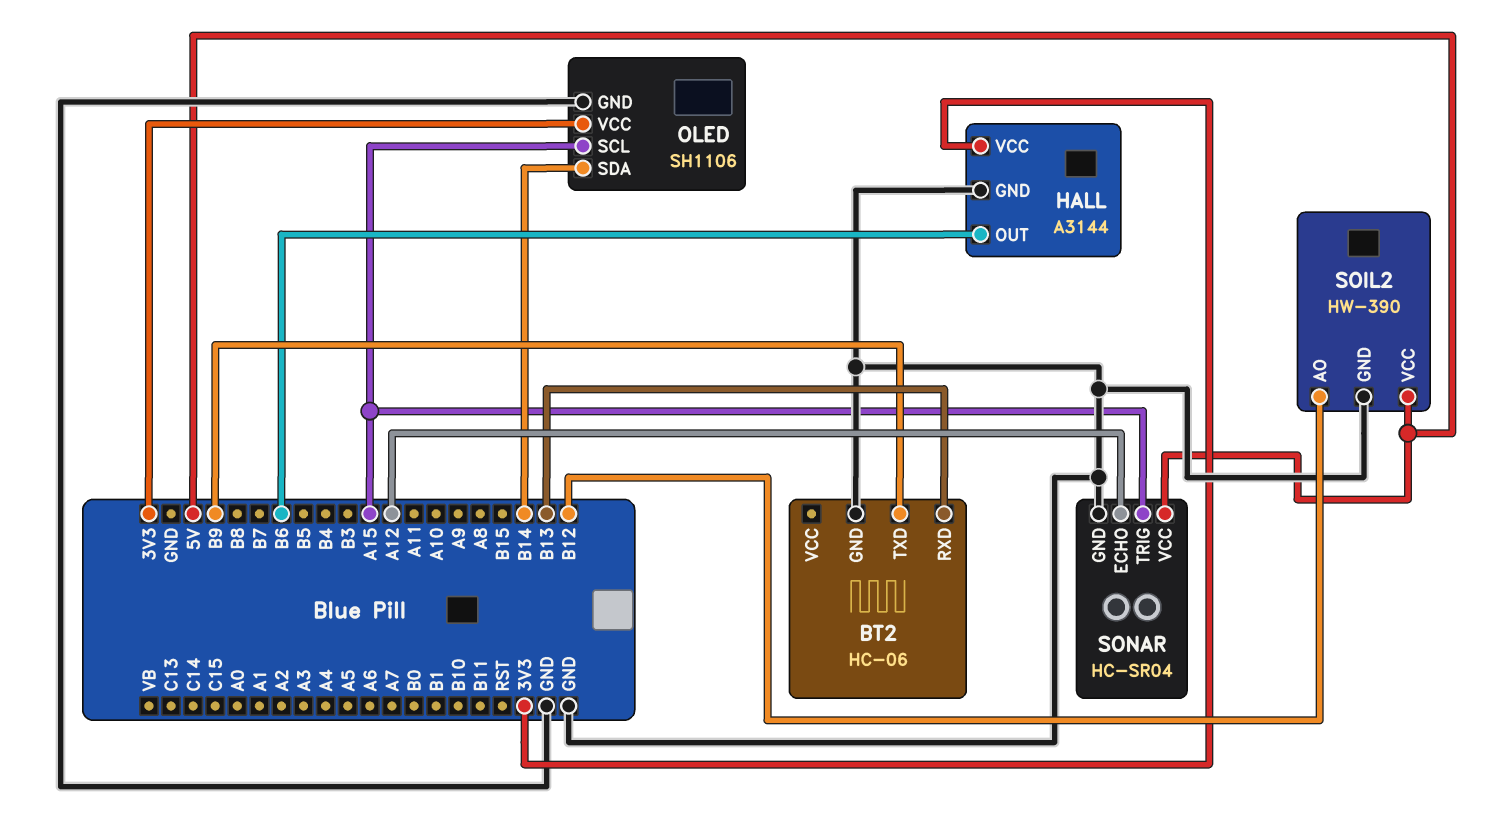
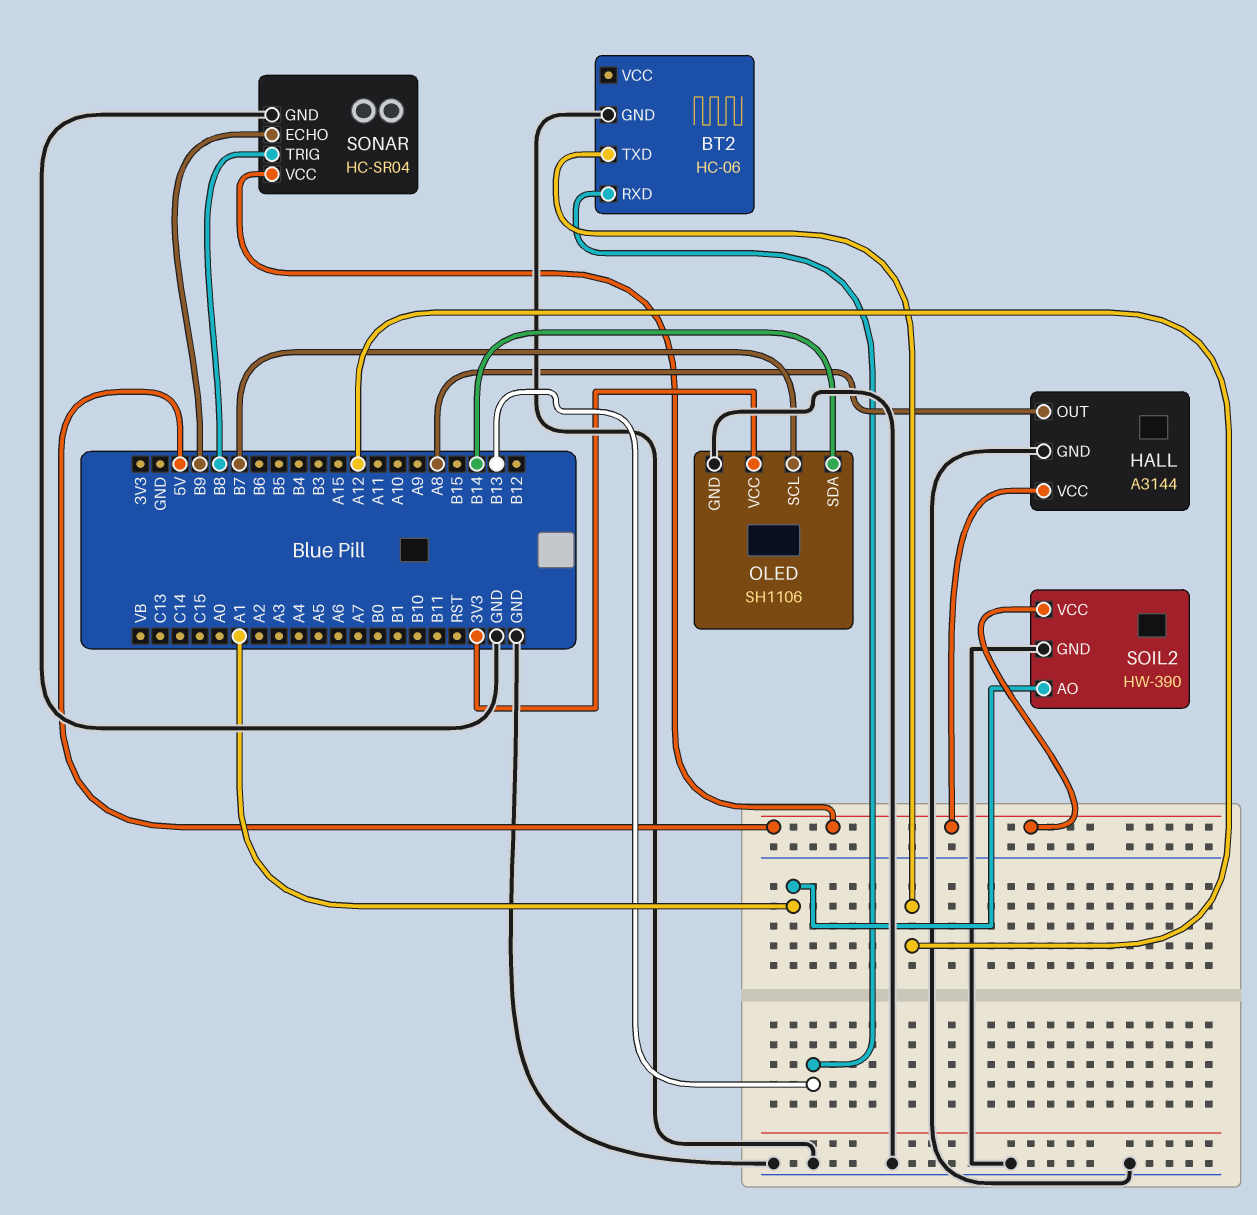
BT2 pin TXD: B9 -> A12
HALL pin OUT: B6 -> A8
HALL pin VCC: 3V3 -> 5V
OLED pin SCL: A15 -> B7
SOIL2 pin AO: B12 -> A1
SONAR pin ECHO: A12 -> B9
SONAR pin TRIG: A15 -> B8

